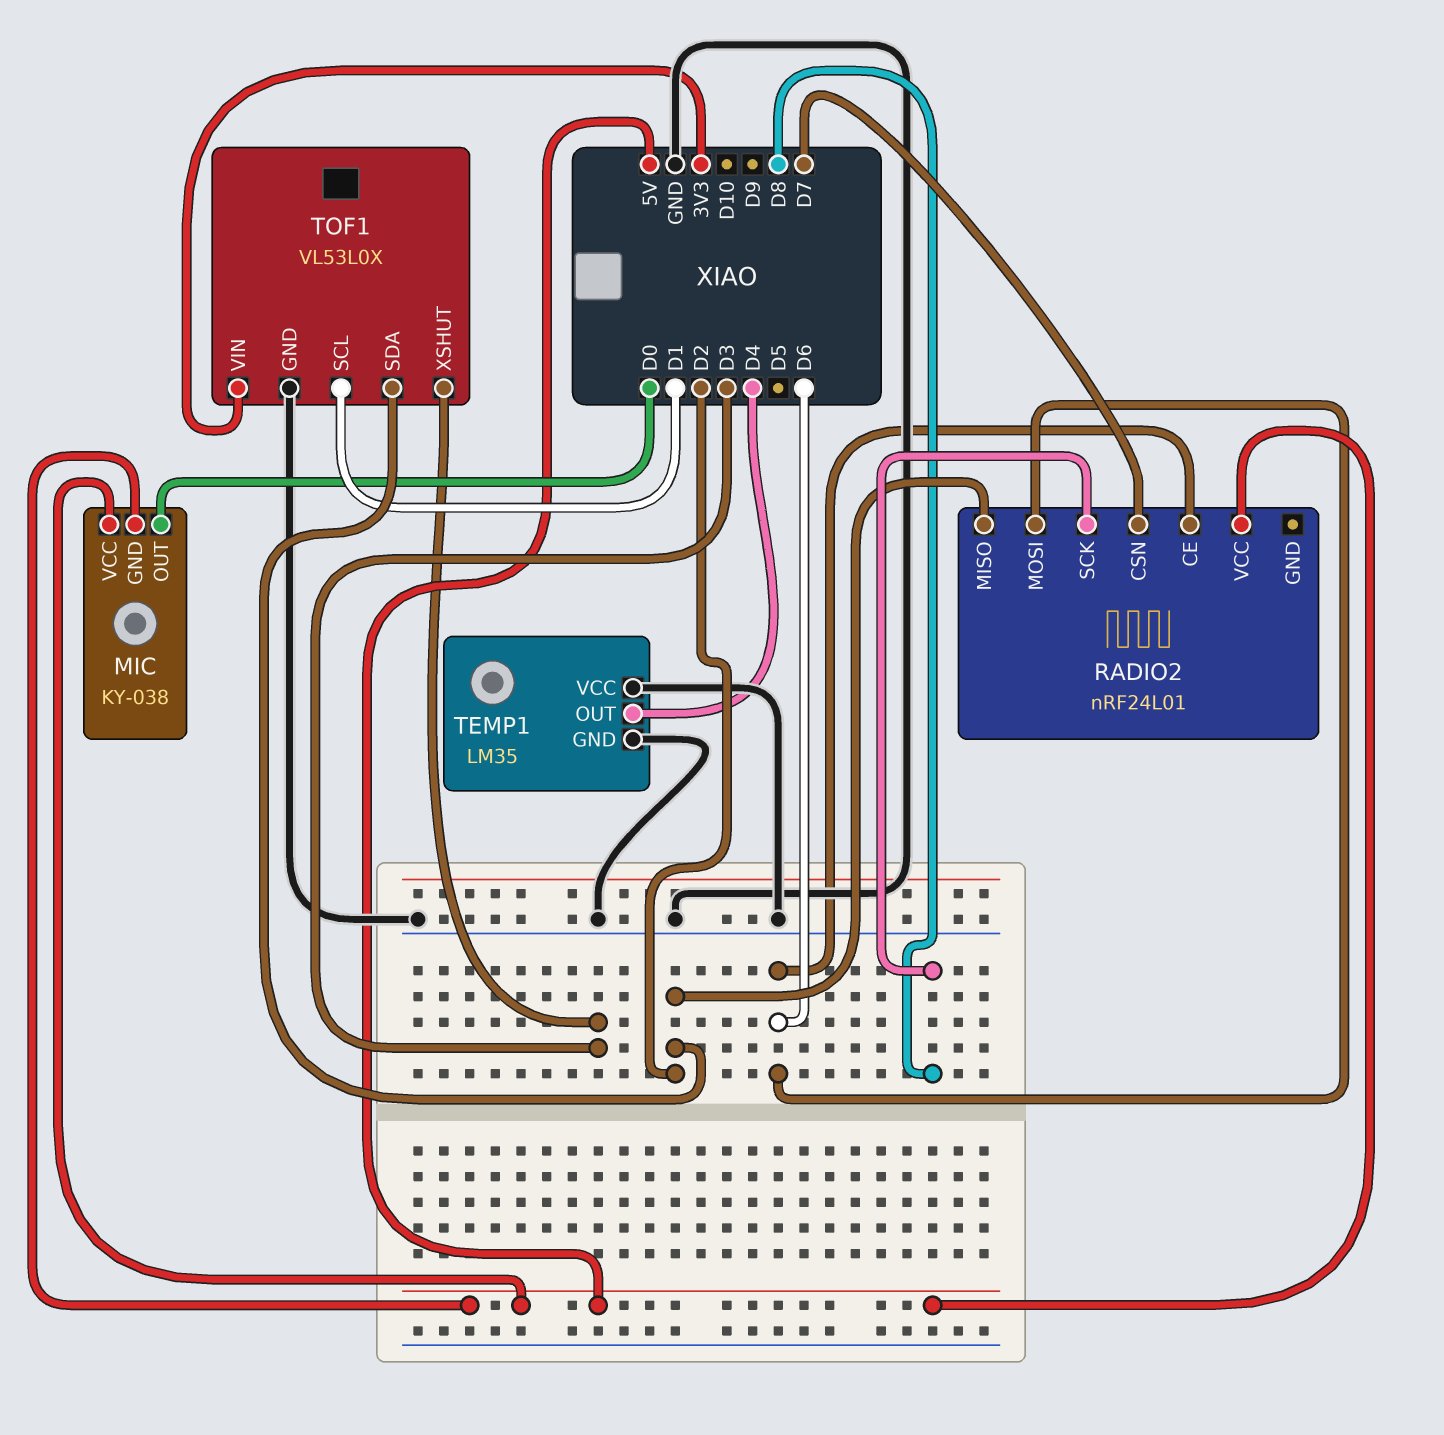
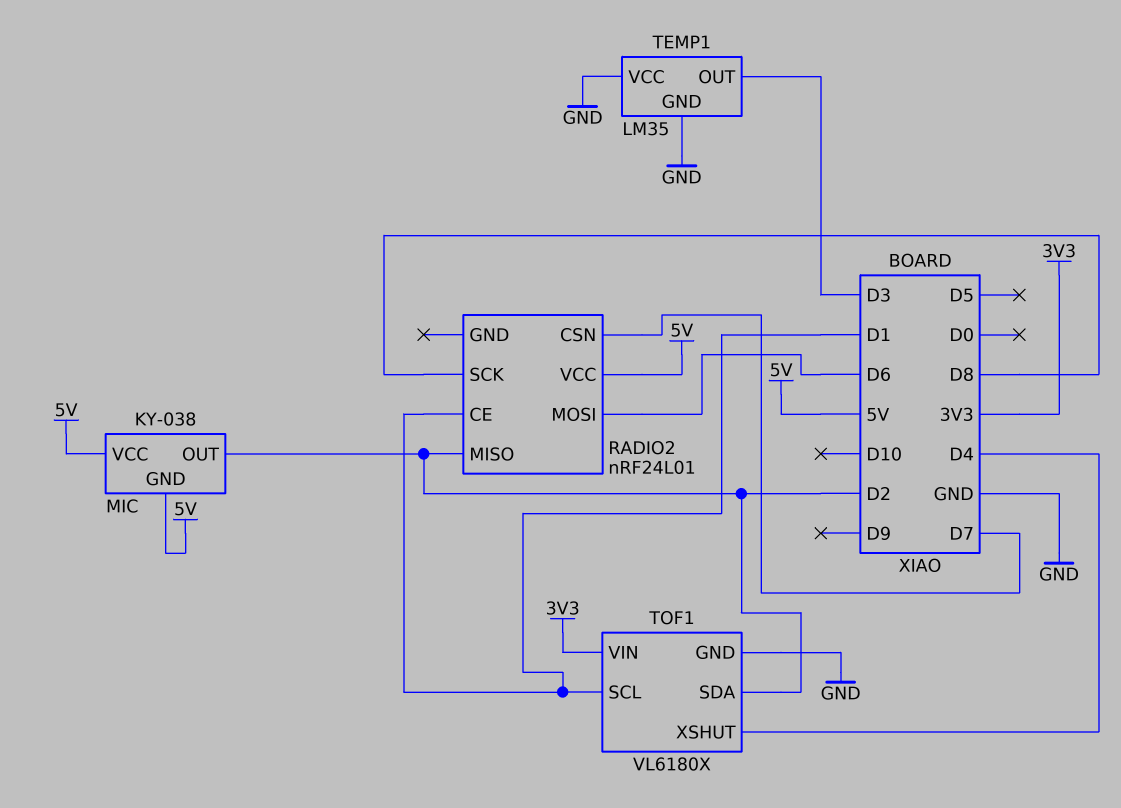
MIC pin OUT: D0 -> D2
RADIO2 pin CE: D6 -> D1
TEMP1 pin OUT: D4 -> D3
TOF1: VL53L0X -> VL6180X
TOF1 pin XSHUT: D3 -> D4

